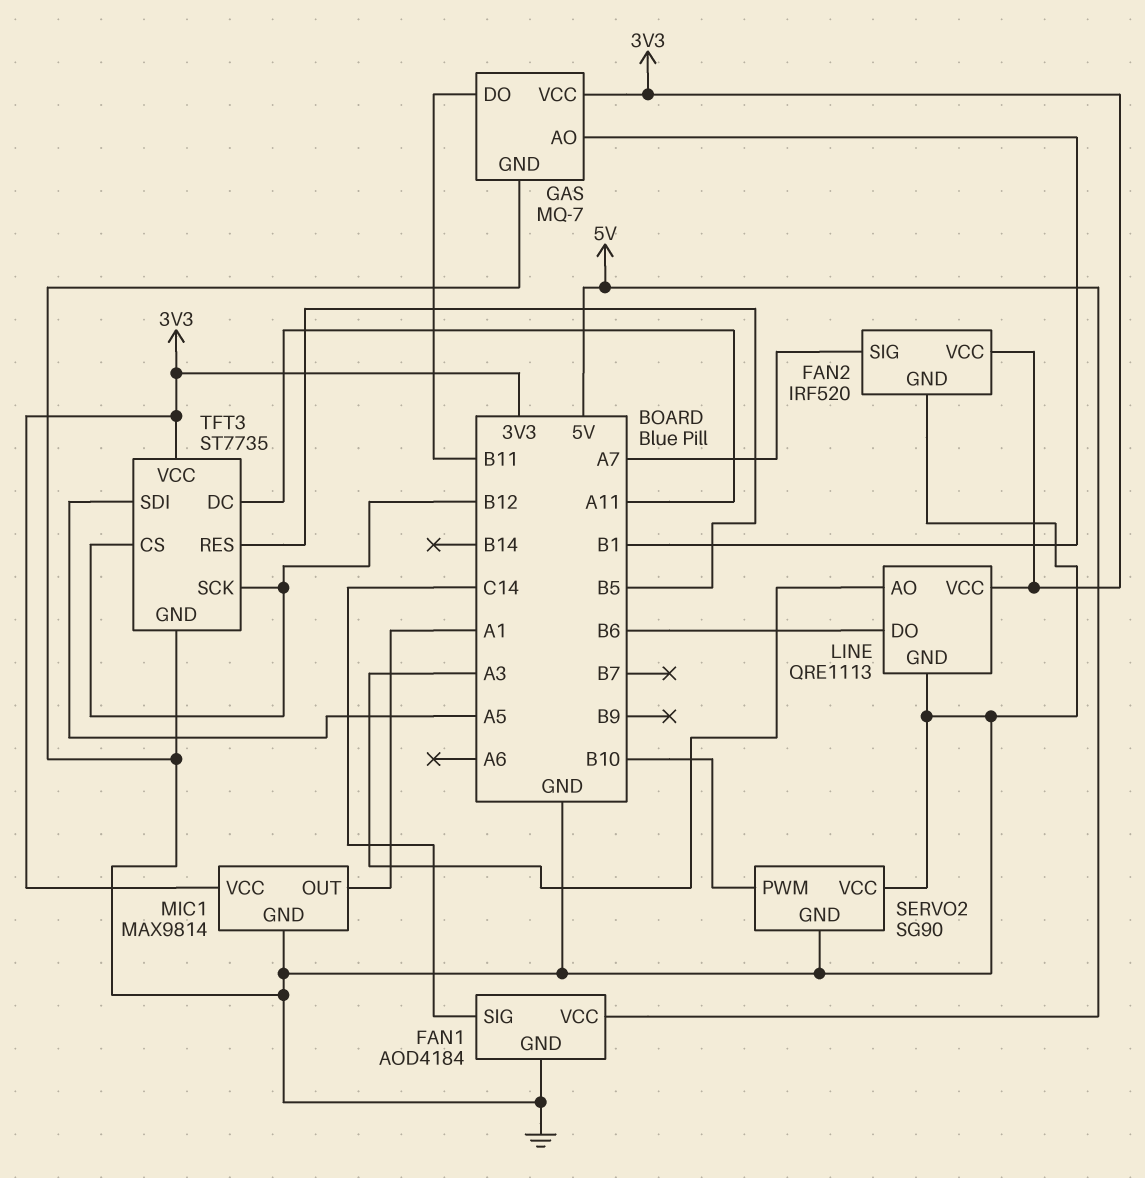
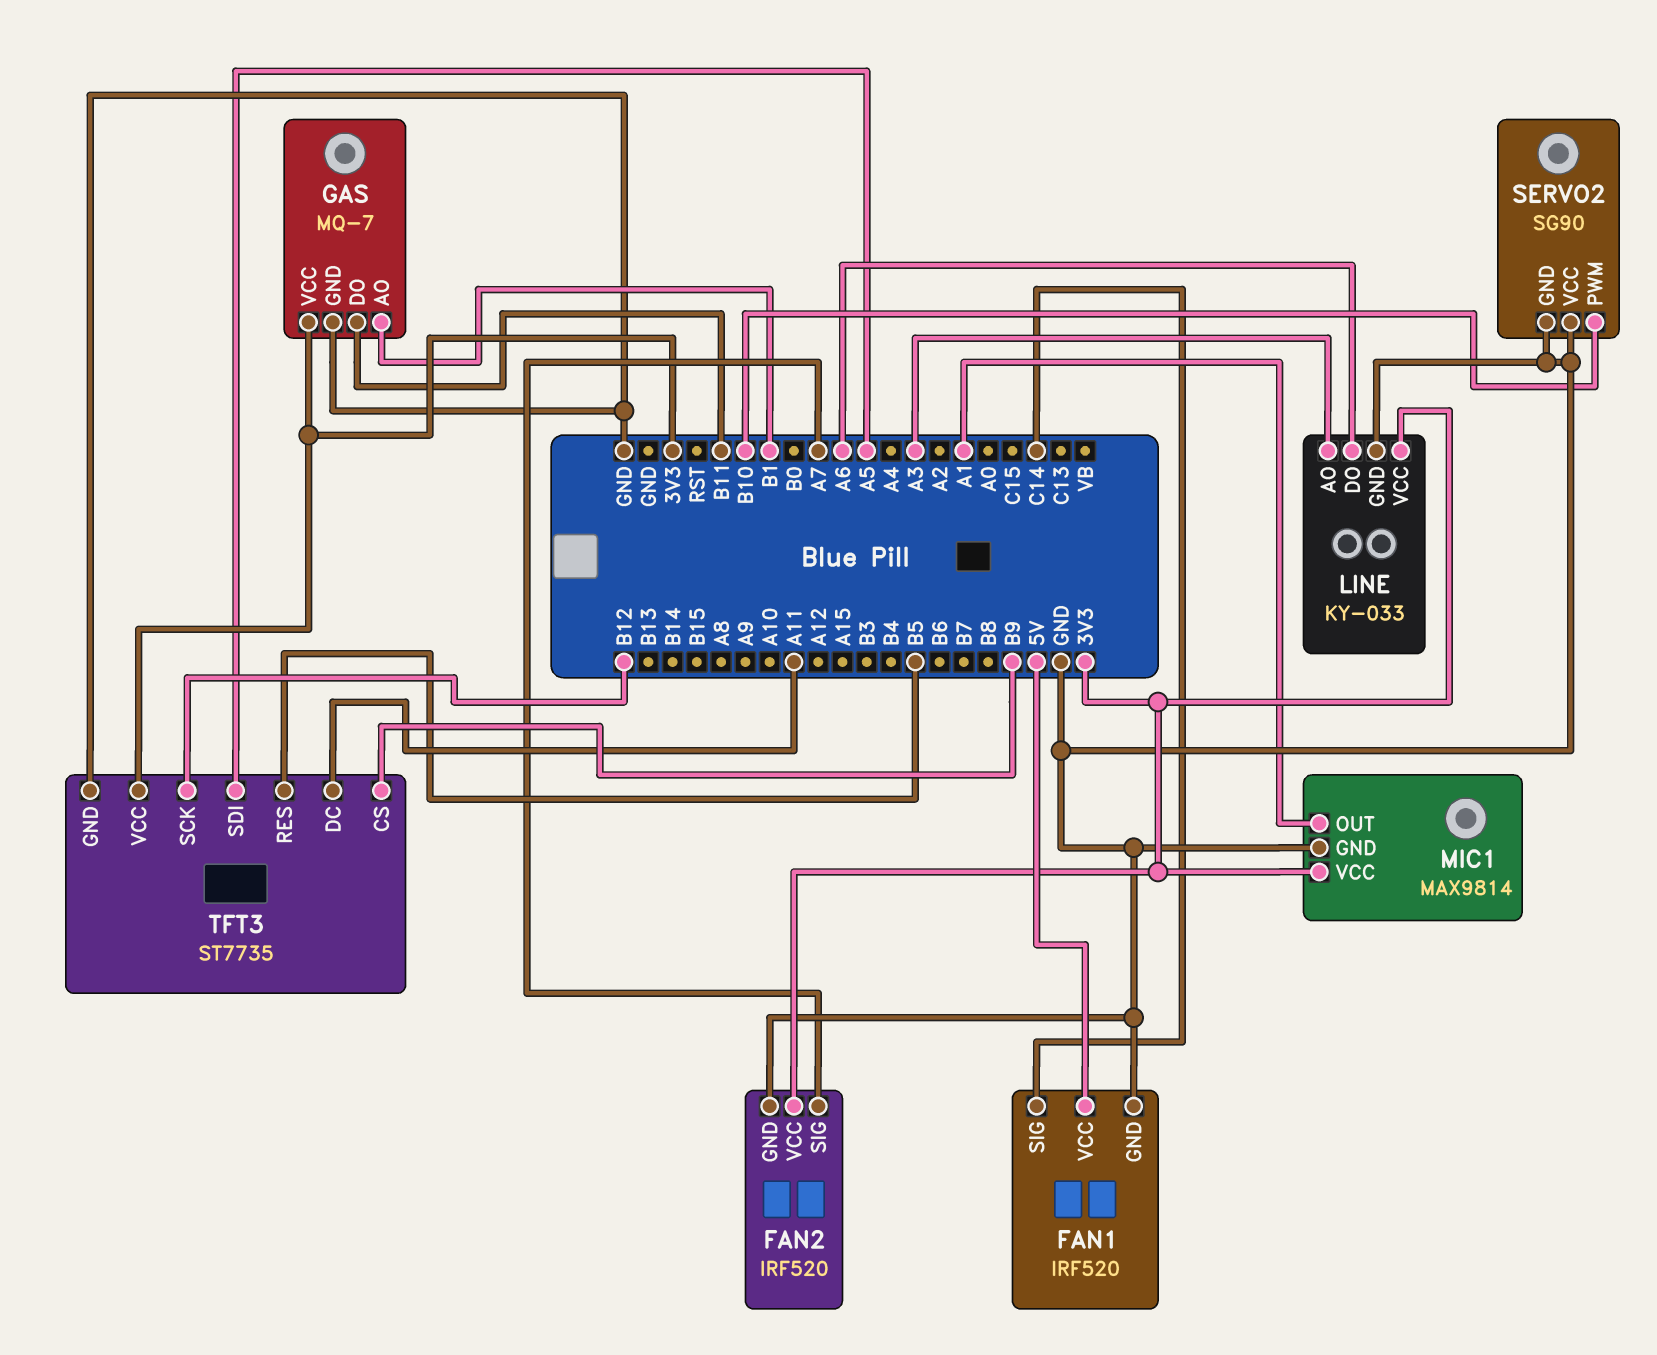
FAN1: AOD4184 -> IRF520
LINE: QRE1113 -> KY-033
LINE pin DO: B6 -> A6
TFT3 pin CS: B12 -> B9

